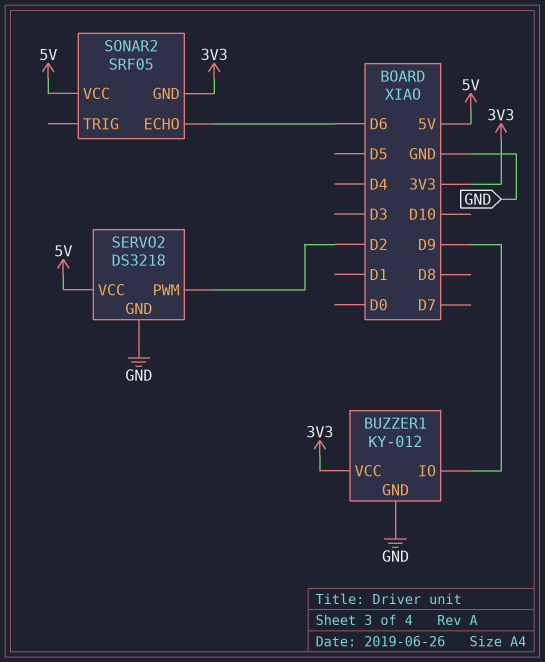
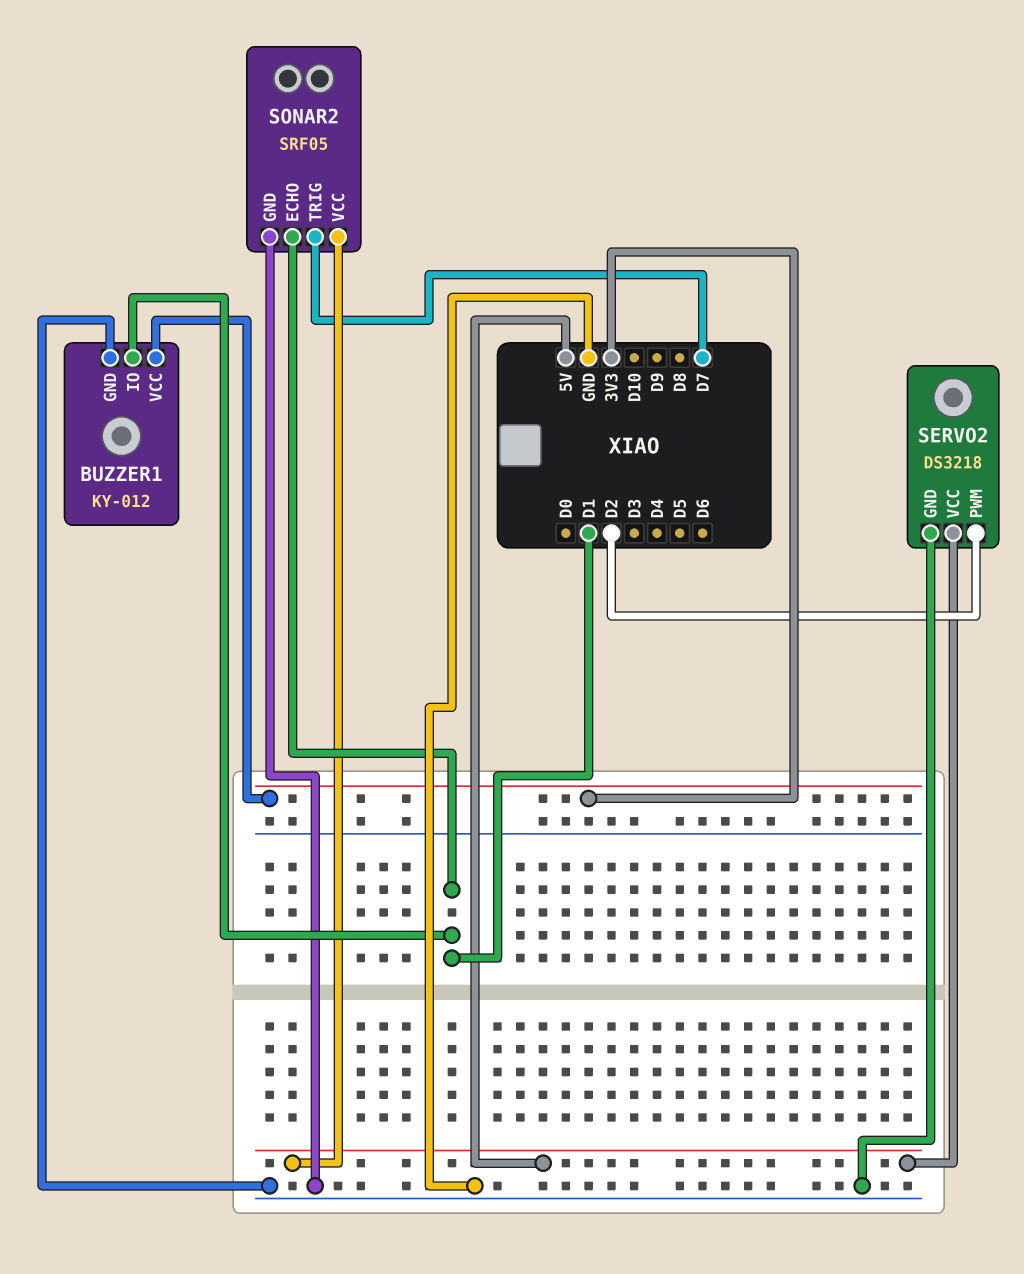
BUZZER1 pin IO: D9 -> D1
SONAR2 pin ECHO: D6 -> D1
SONAR2 pin GND: 3V3 -> GND
SONAR2 pin TRIG: none -> D7

